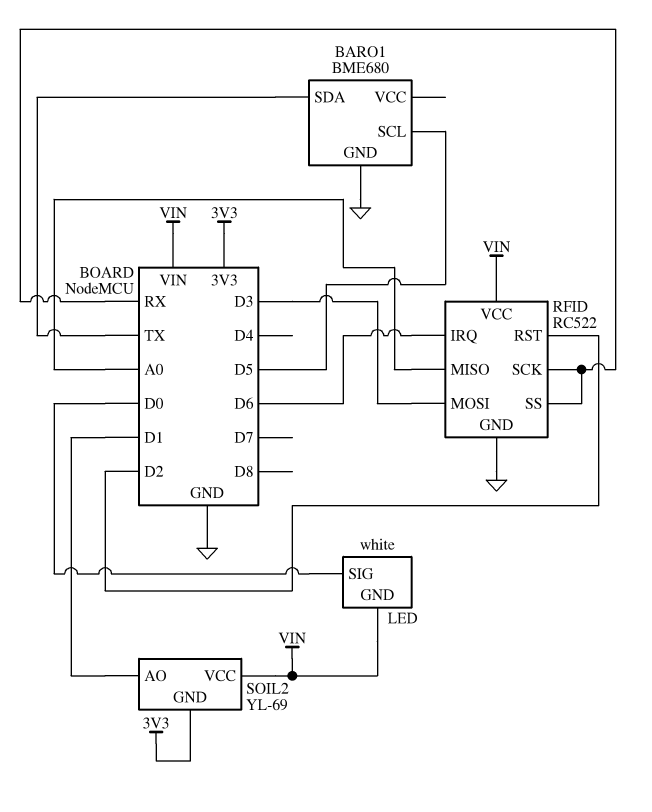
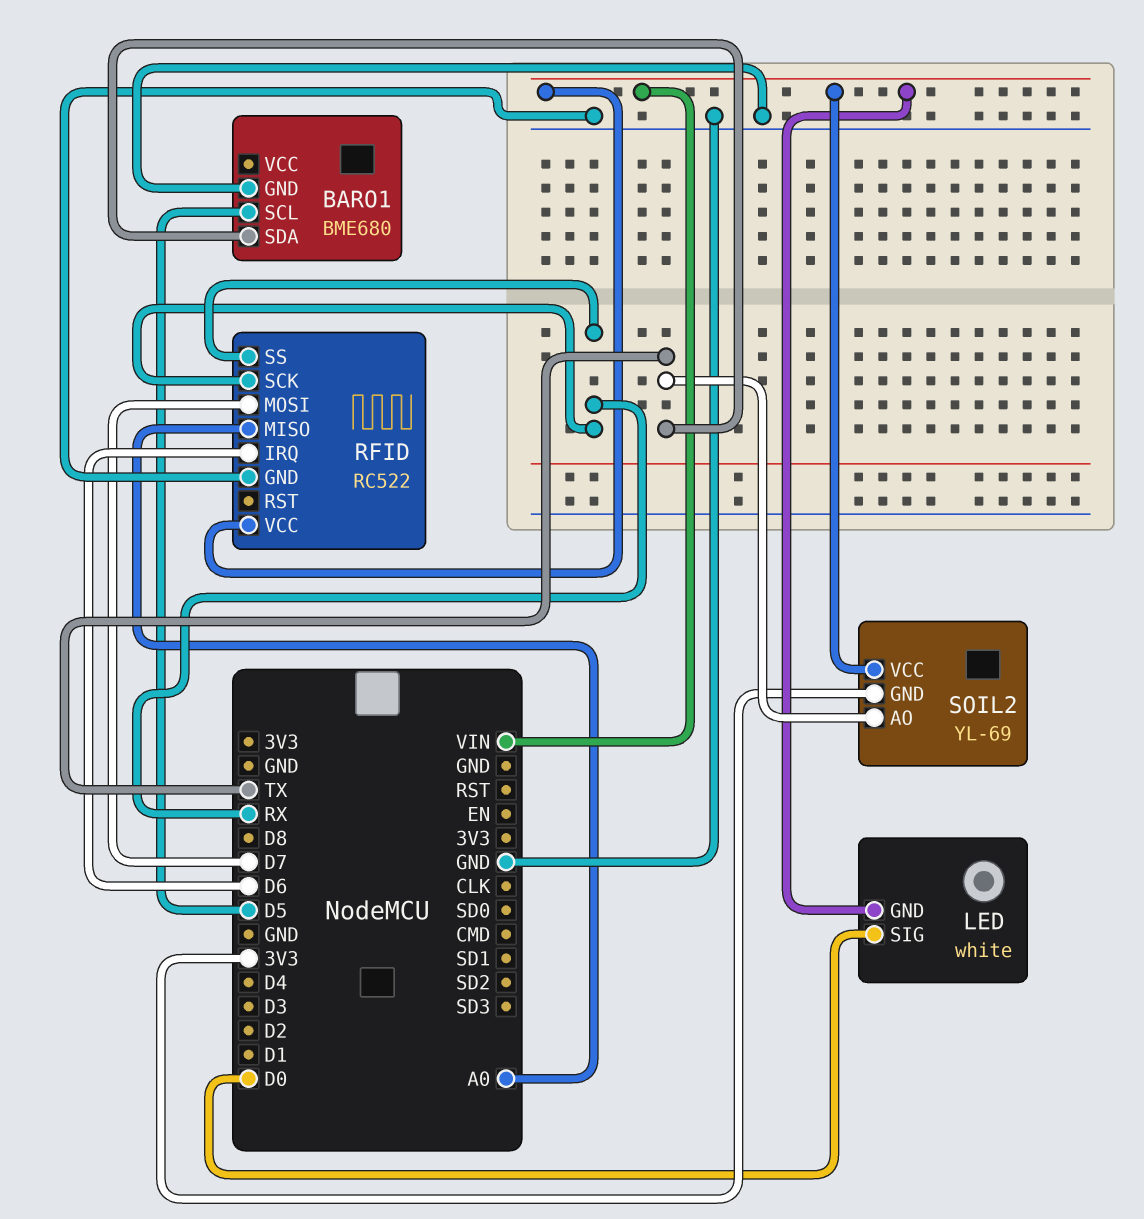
RFID pin MOSI: D3 -> D7
RFID pin RST: D2 -> none
SOIL2 pin AO: D1 -> TX

